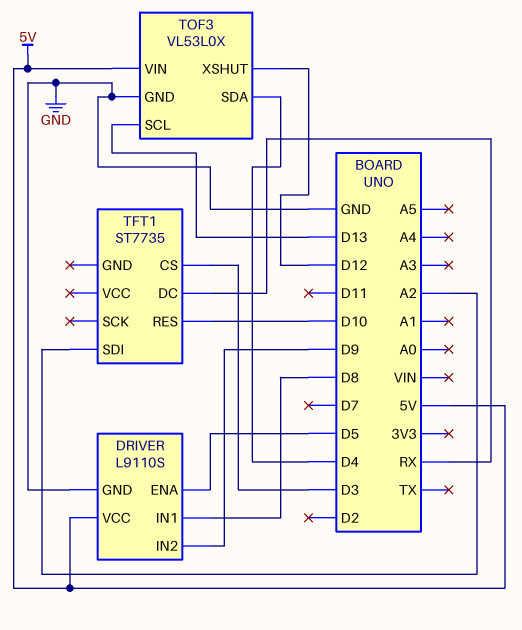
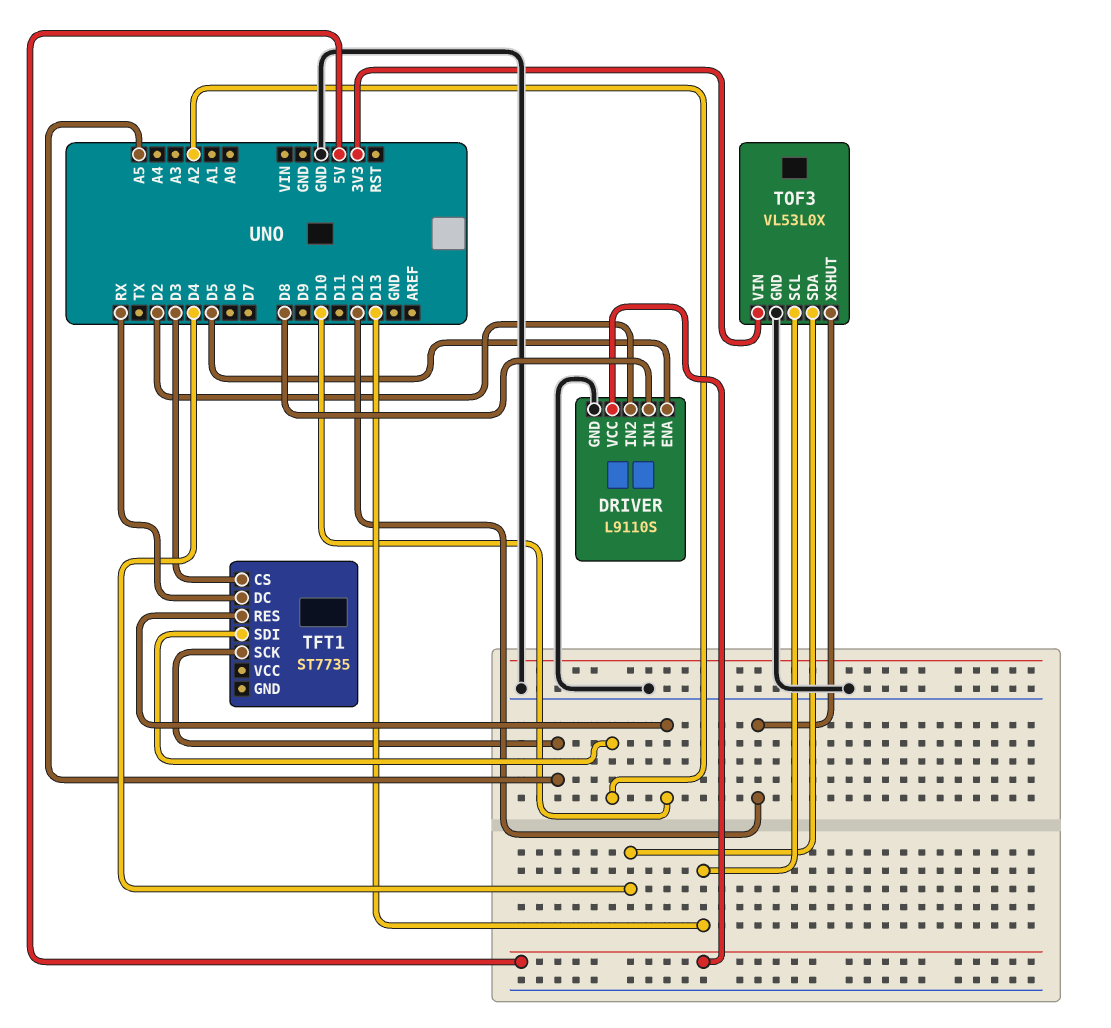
DRIVER pin IN2: D9 -> D2
TFT1 pin SCK: none -> A5
TOF3 pin VIN: 5V -> 3V3

